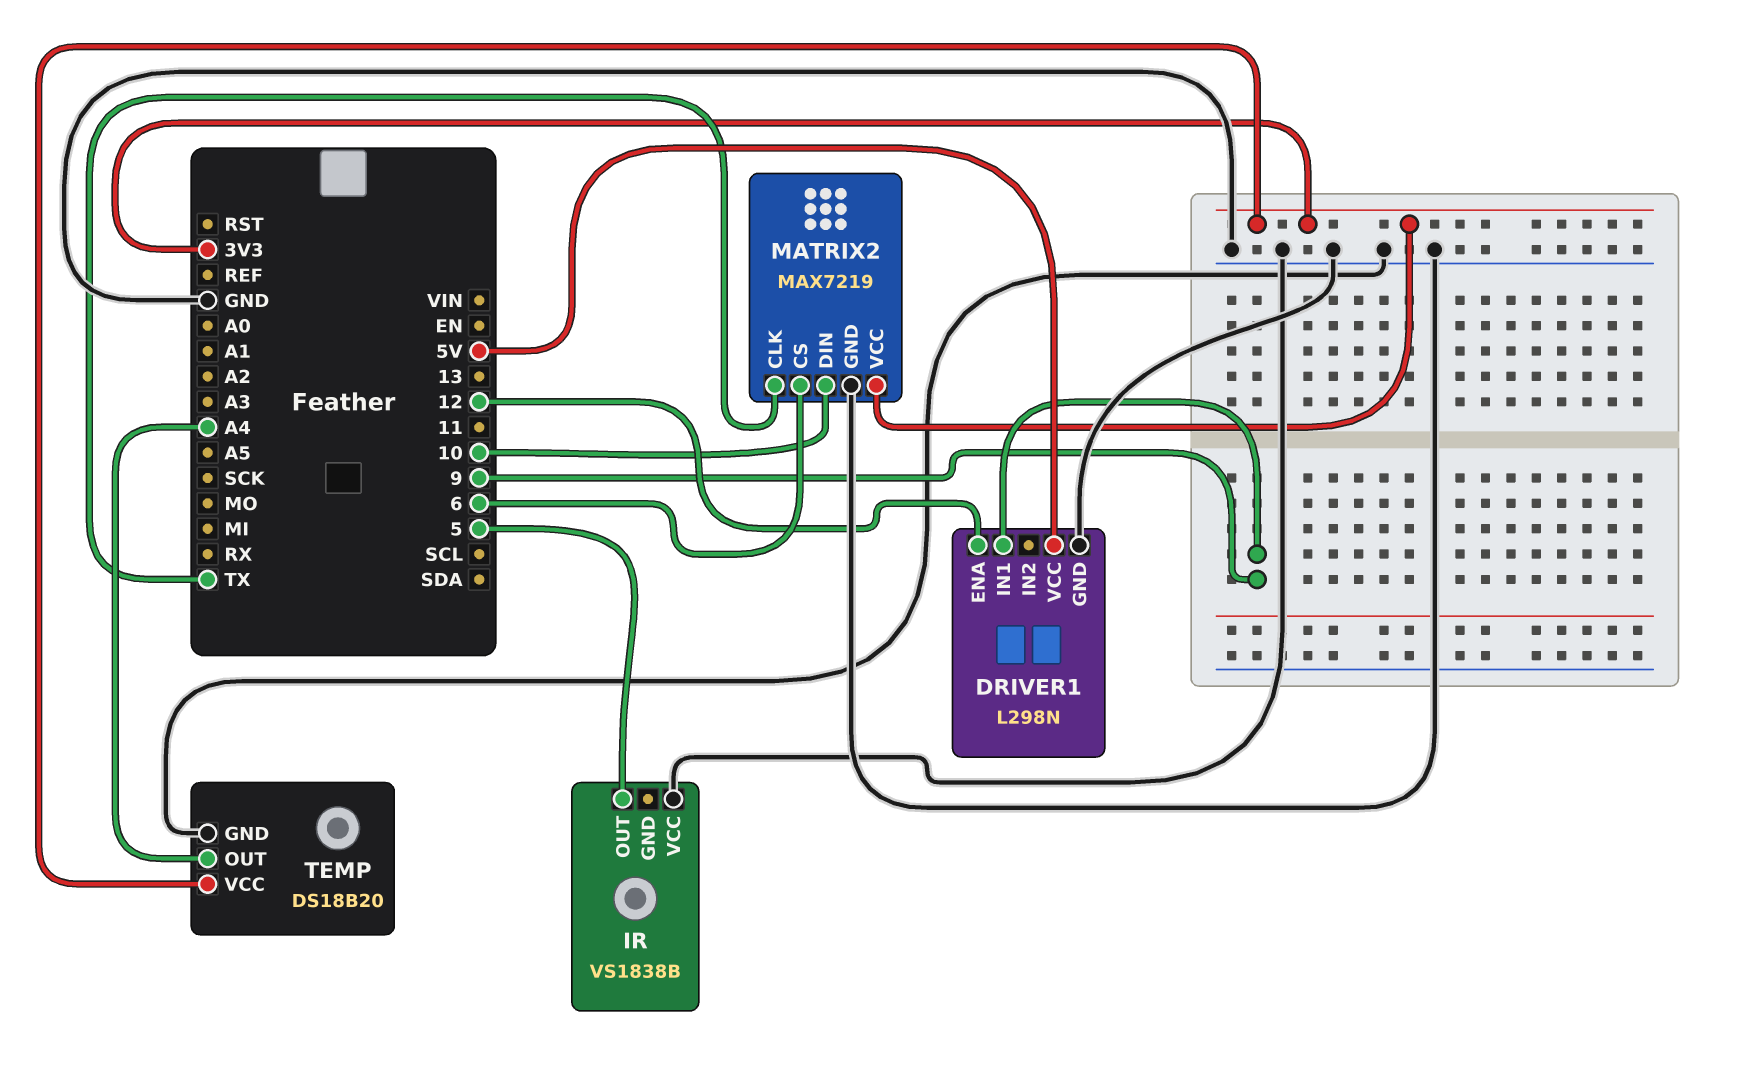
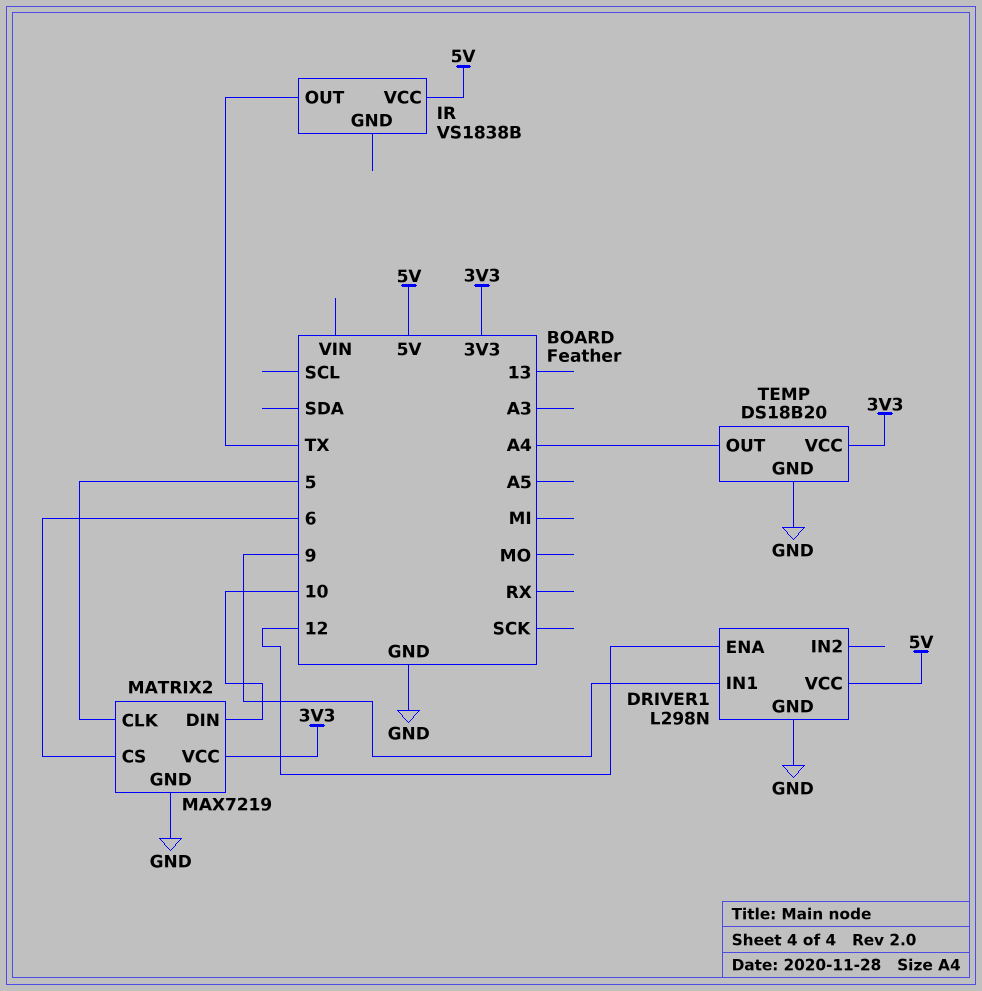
IR pin OUT: 5 -> TX
IR pin VCC: GND -> 5V
MATRIX2 pin CLK: TX -> 5

